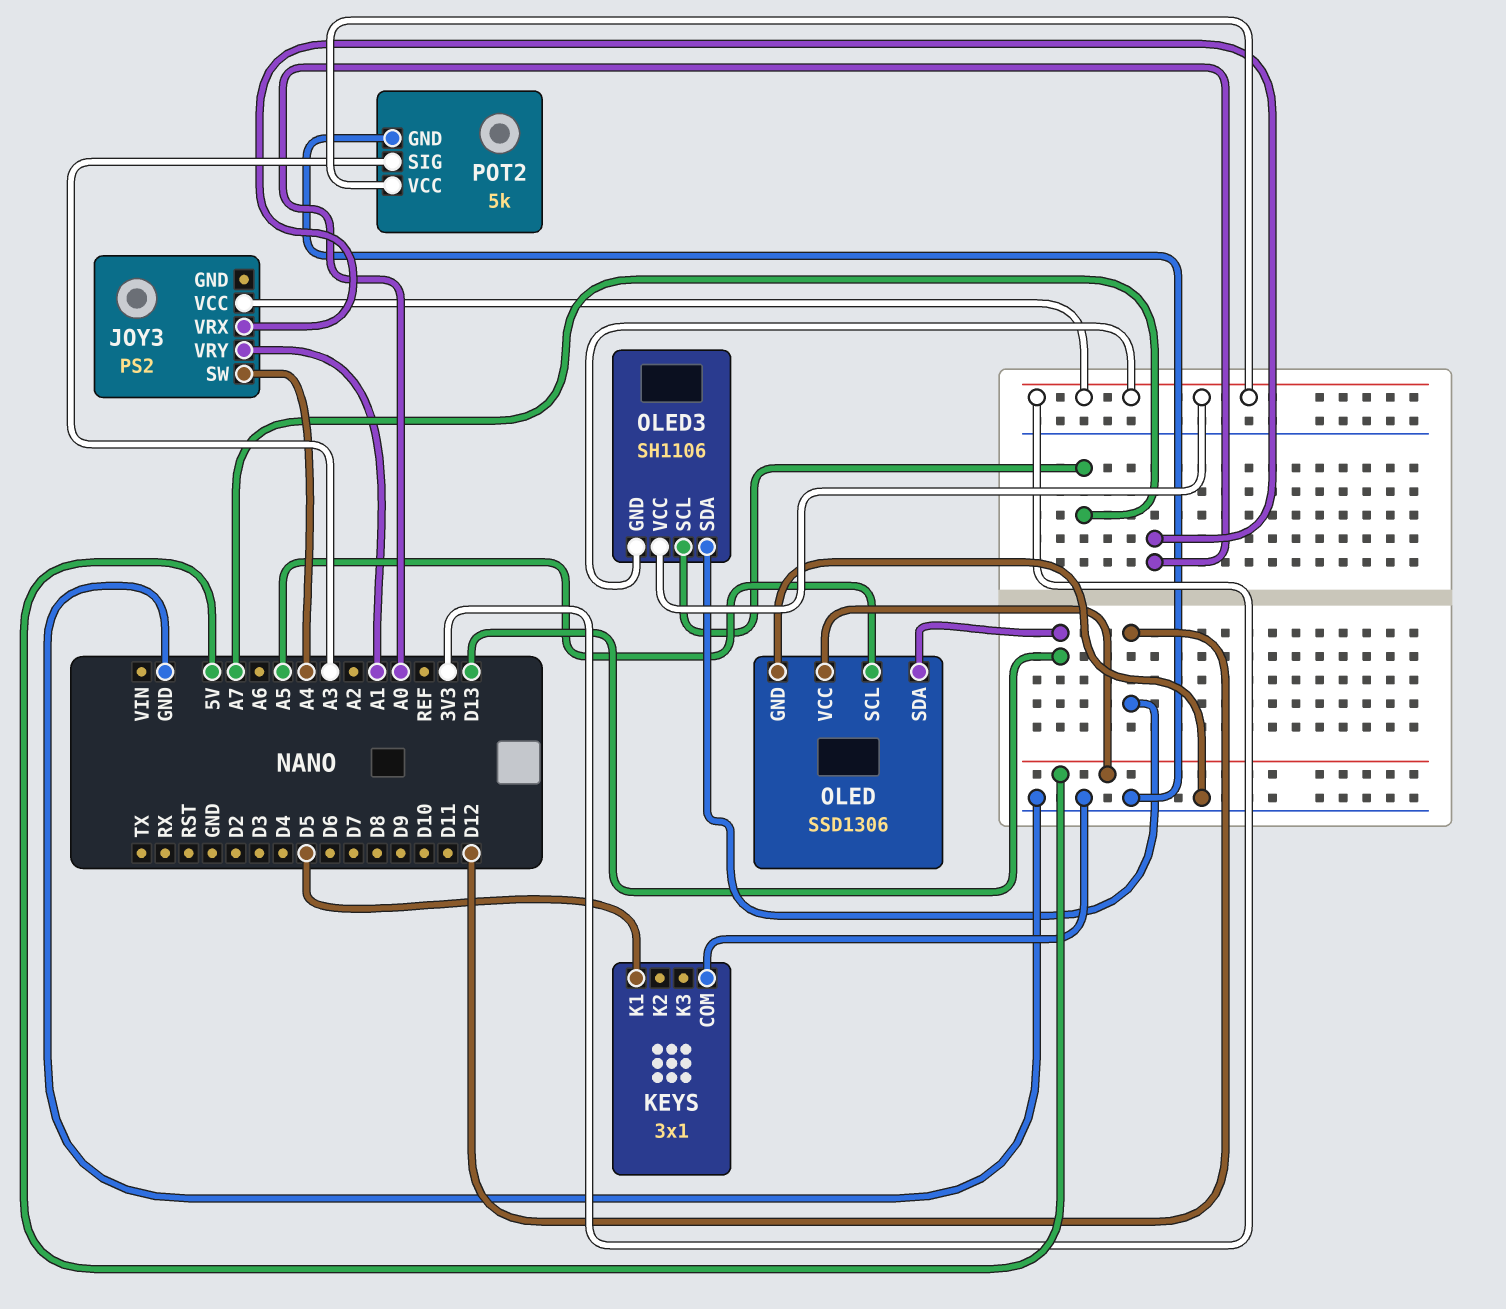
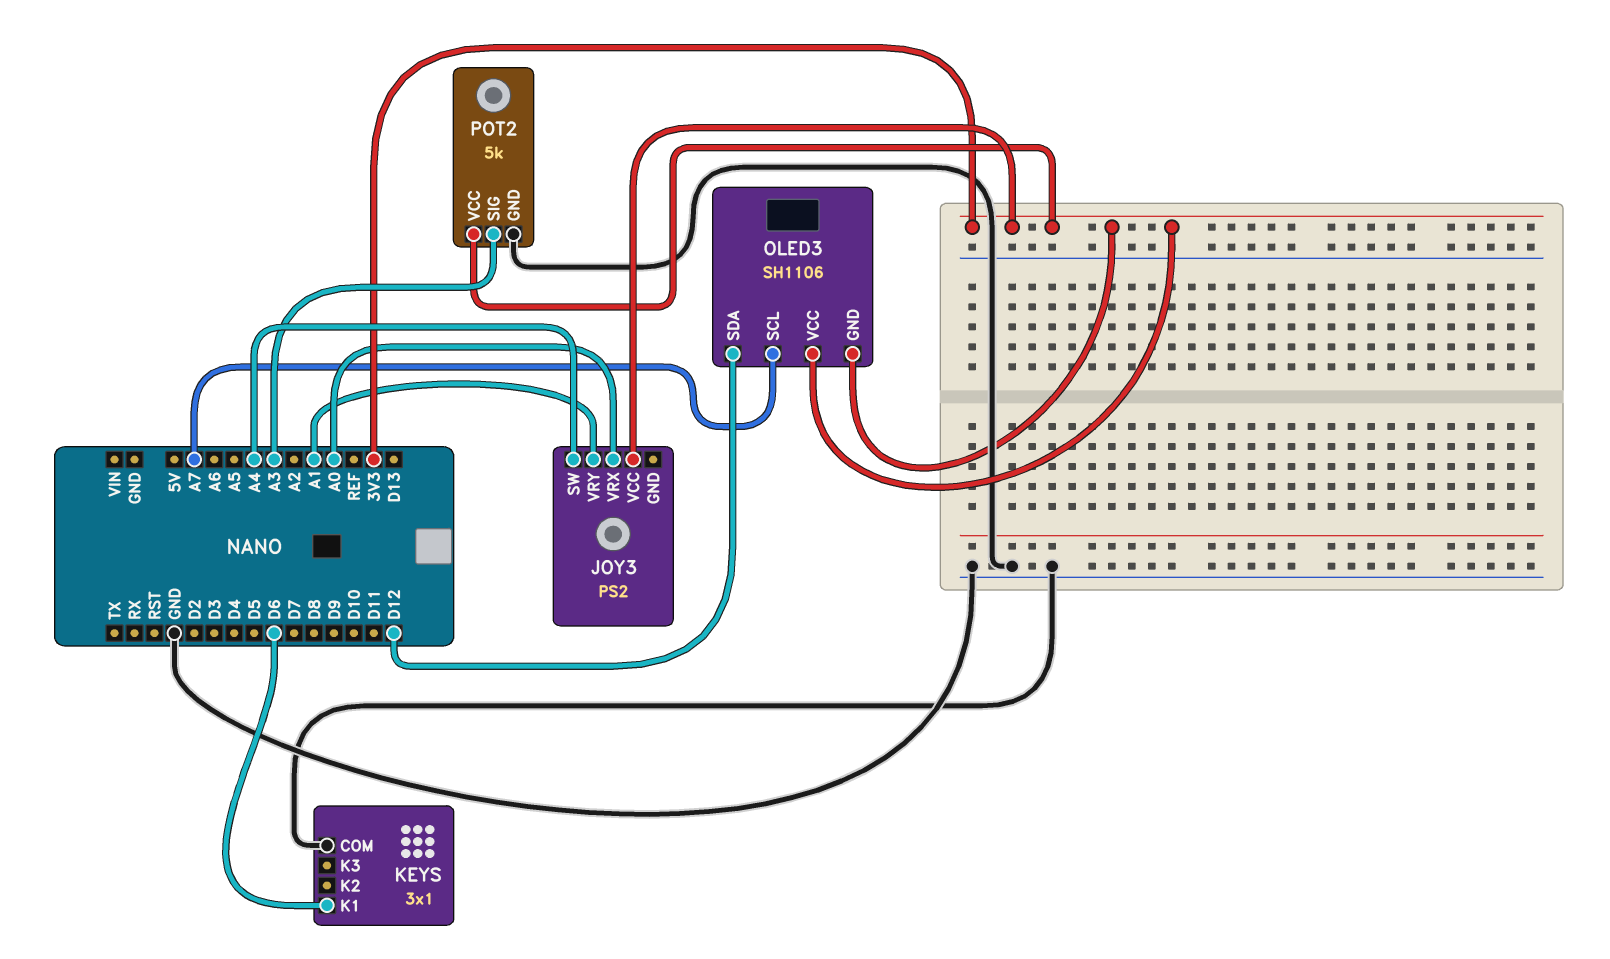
KEYS pin K1: D5 -> D6
OLED: SSD1306 -> none
OLED pin GND: GND -> none
OLED pin SCL: A5 -> none
OLED pin SDA: D13 -> none
OLED pin VCC: 5V -> none

